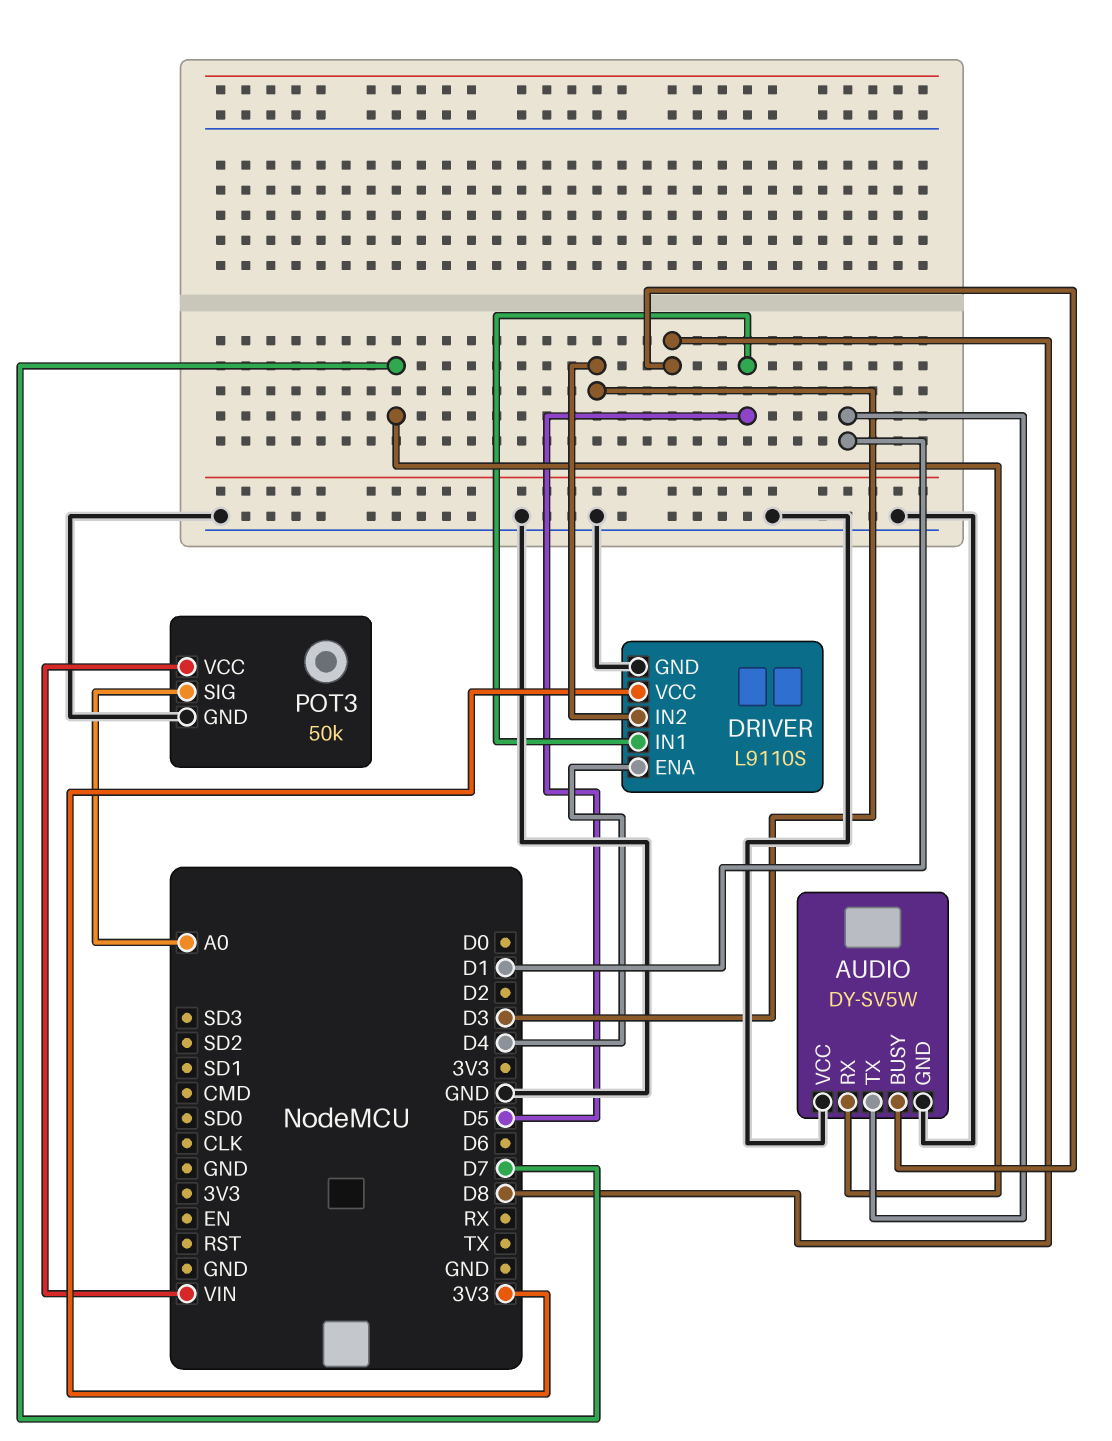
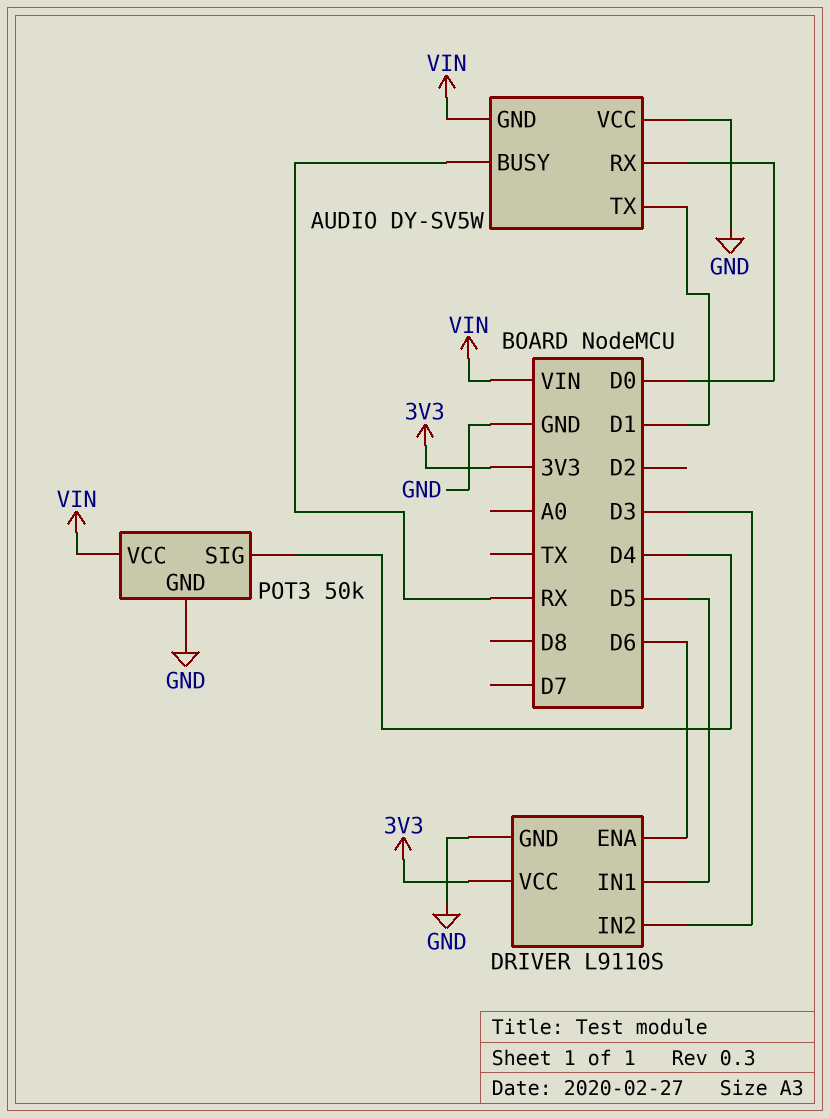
AUDIO pin BUSY: D8 -> RX
AUDIO pin GND: GND -> VIN
AUDIO pin RX: D7 -> D0
DRIVER pin ENA: D4 -> D6
POT3 pin SIG: A0 -> D4

